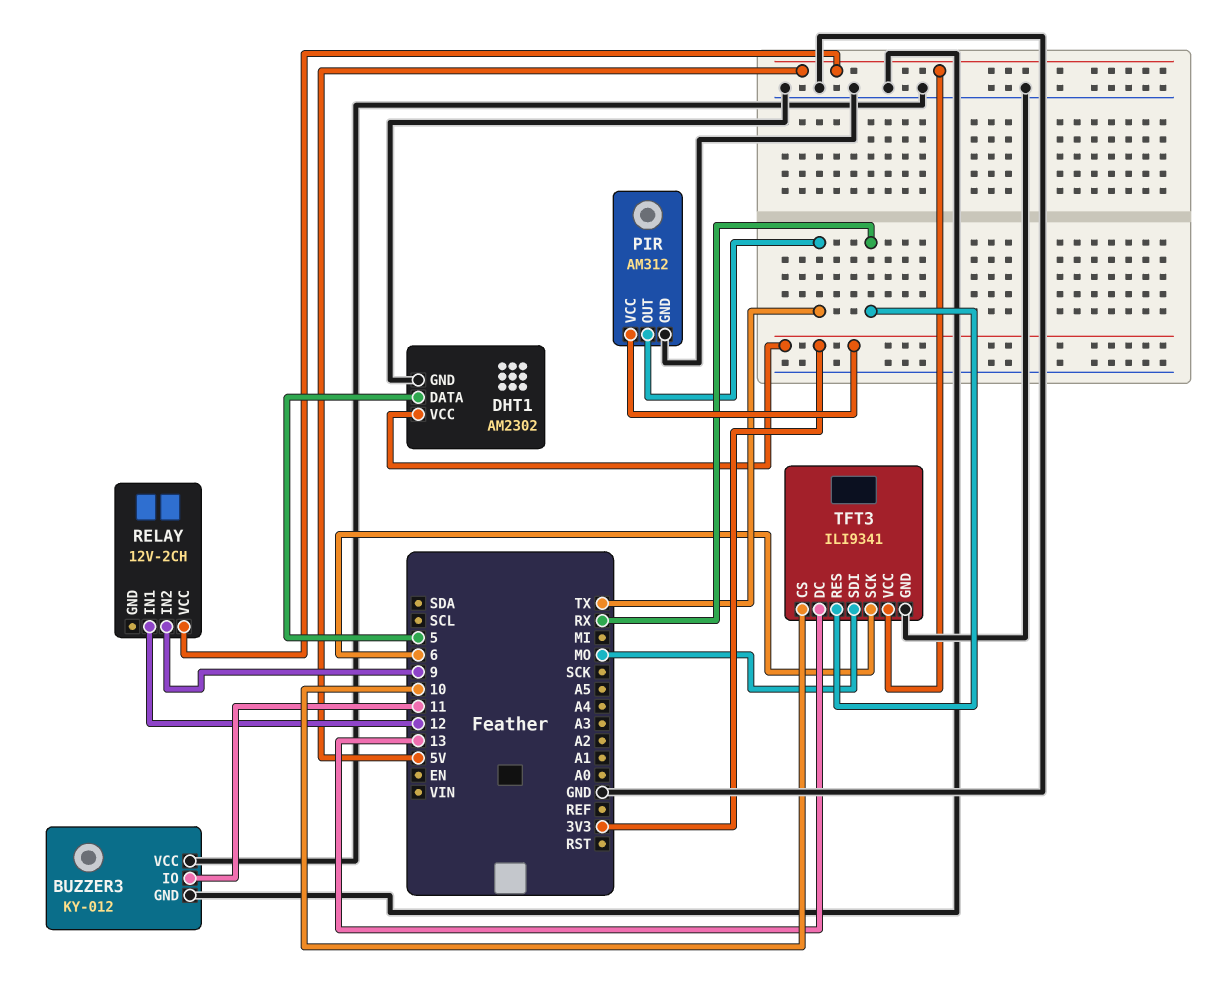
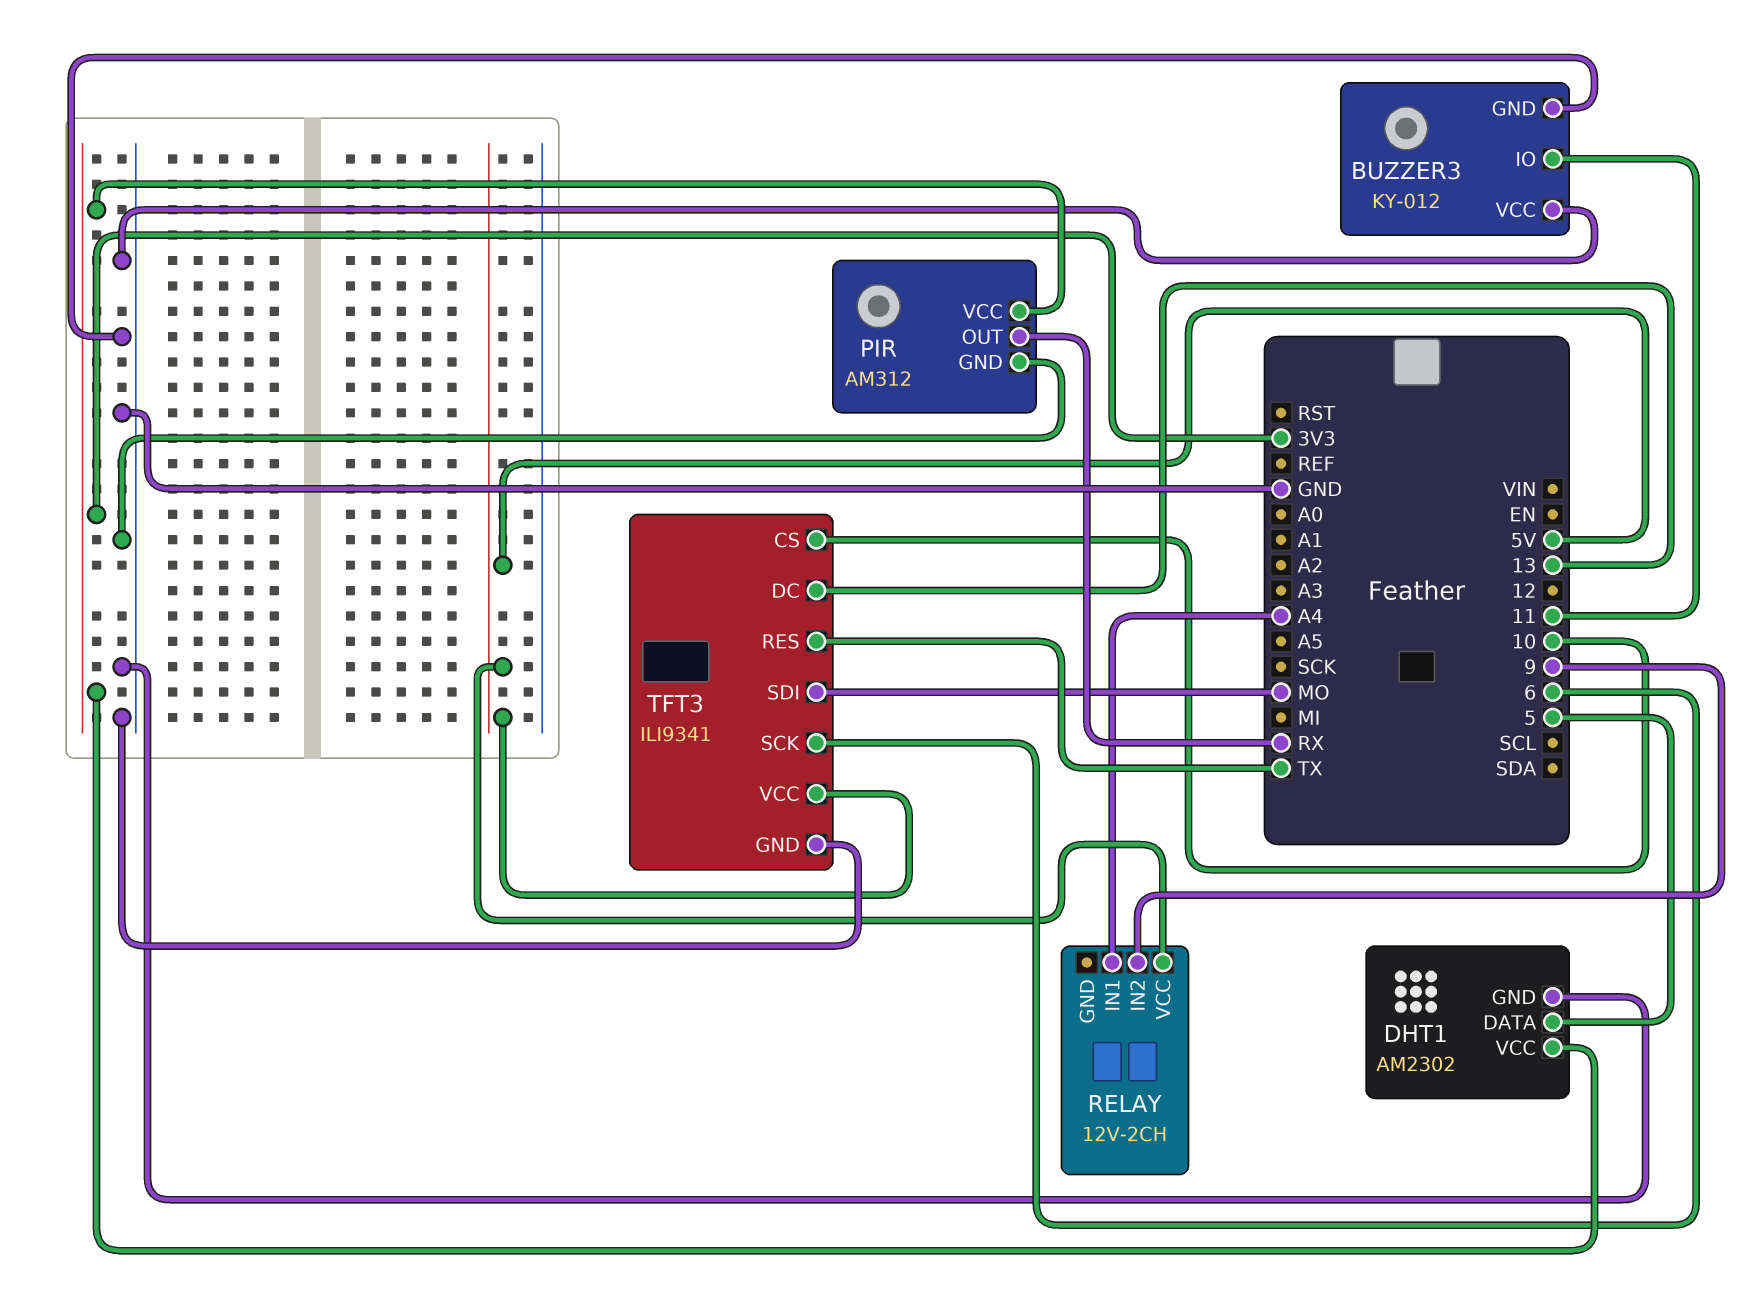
PIR pin OUT: TX -> RX
RELAY pin IN1: 12 -> A4
TFT3 pin RES: RX -> TX

